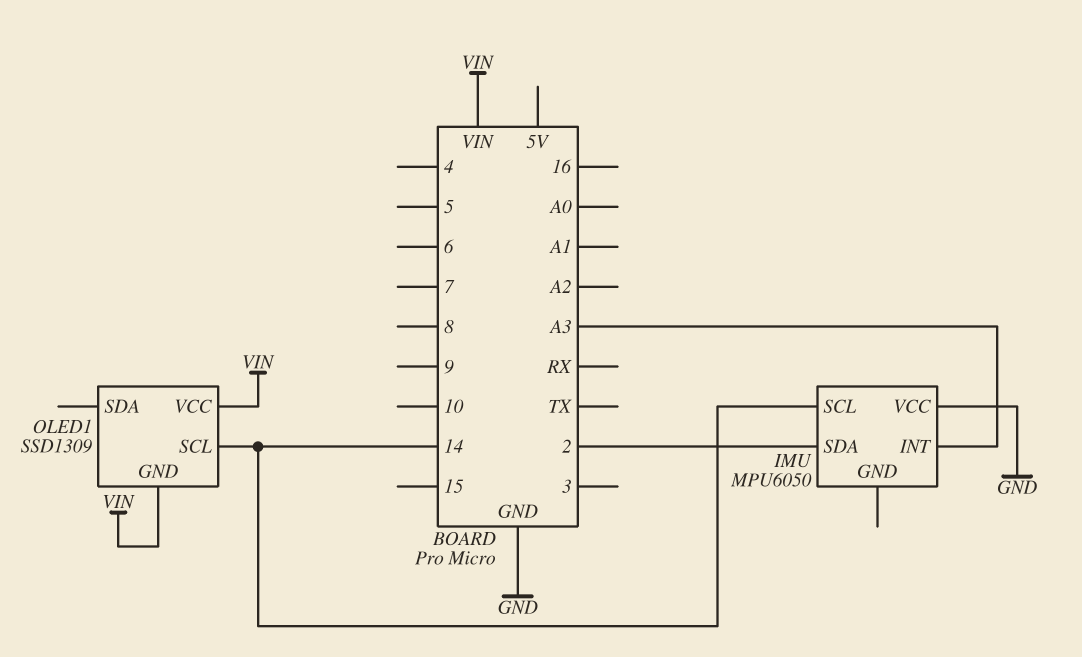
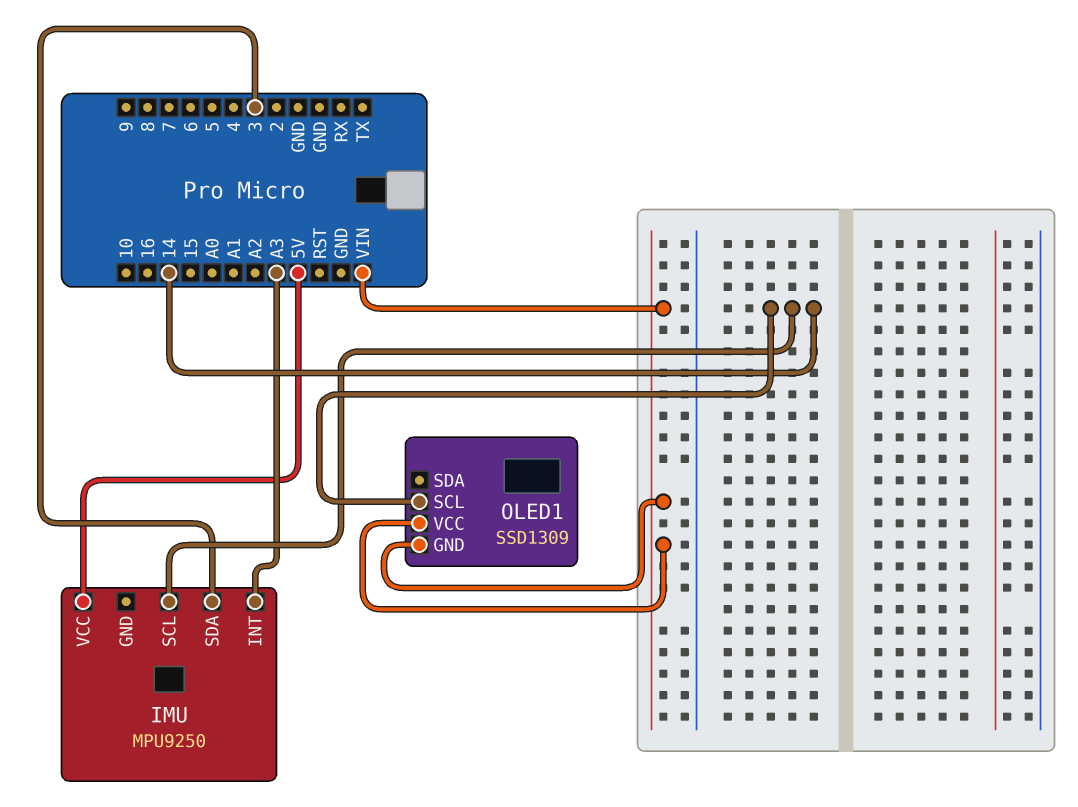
IMU: MPU6050 -> MPU9250
IMU pin SDA: 2 -> 3
IMU pin VCC: GND -> 5V

